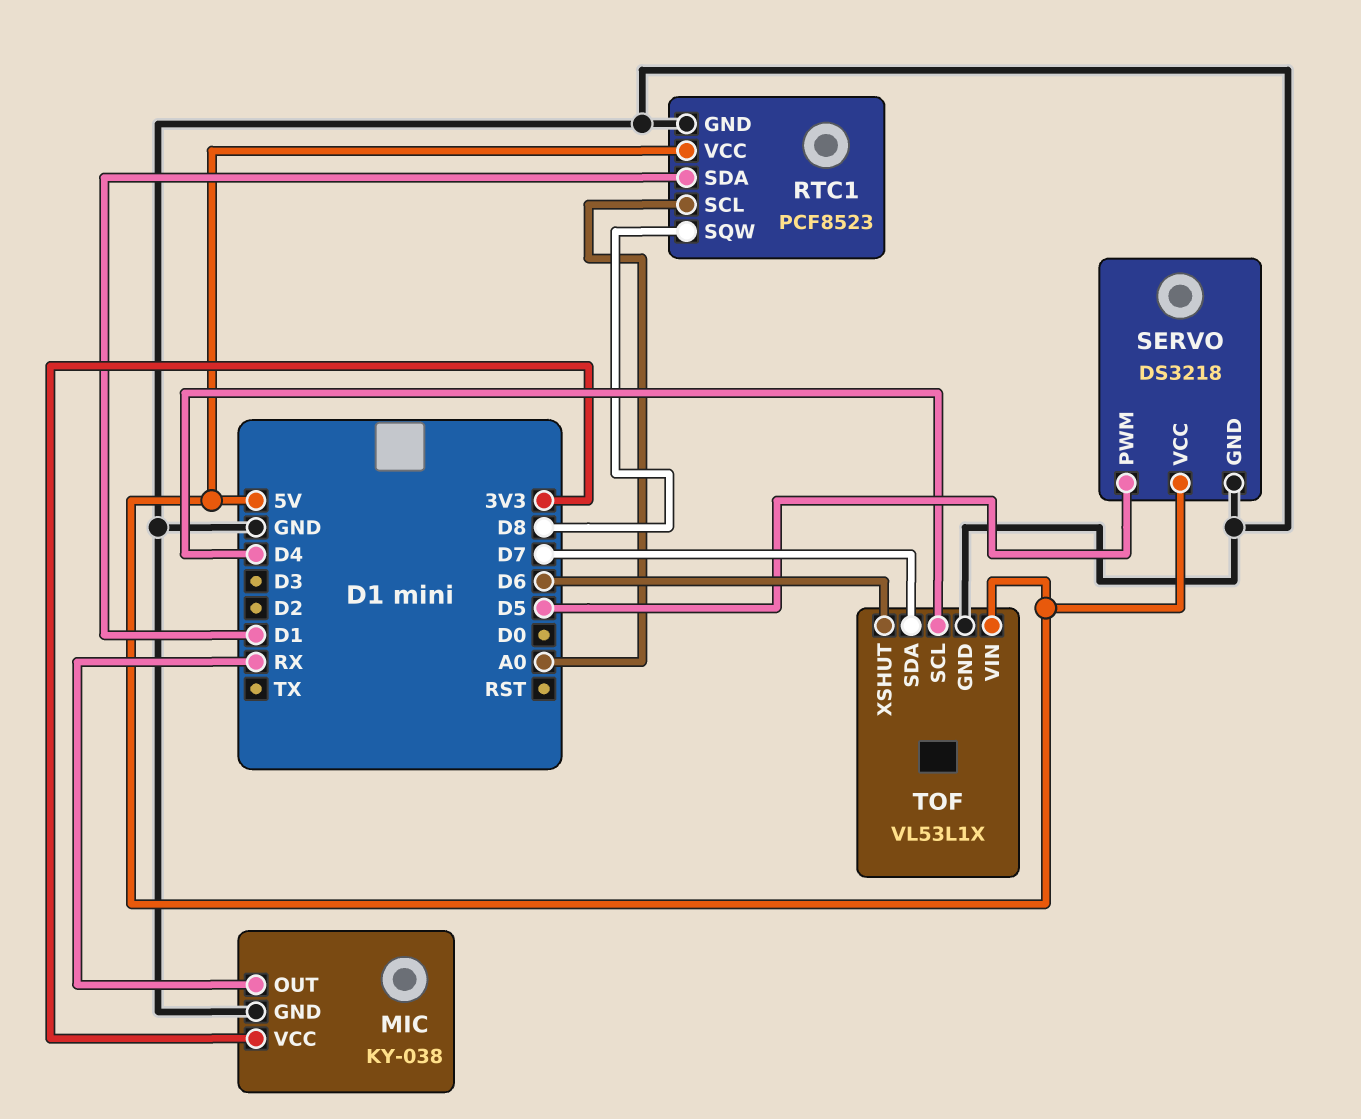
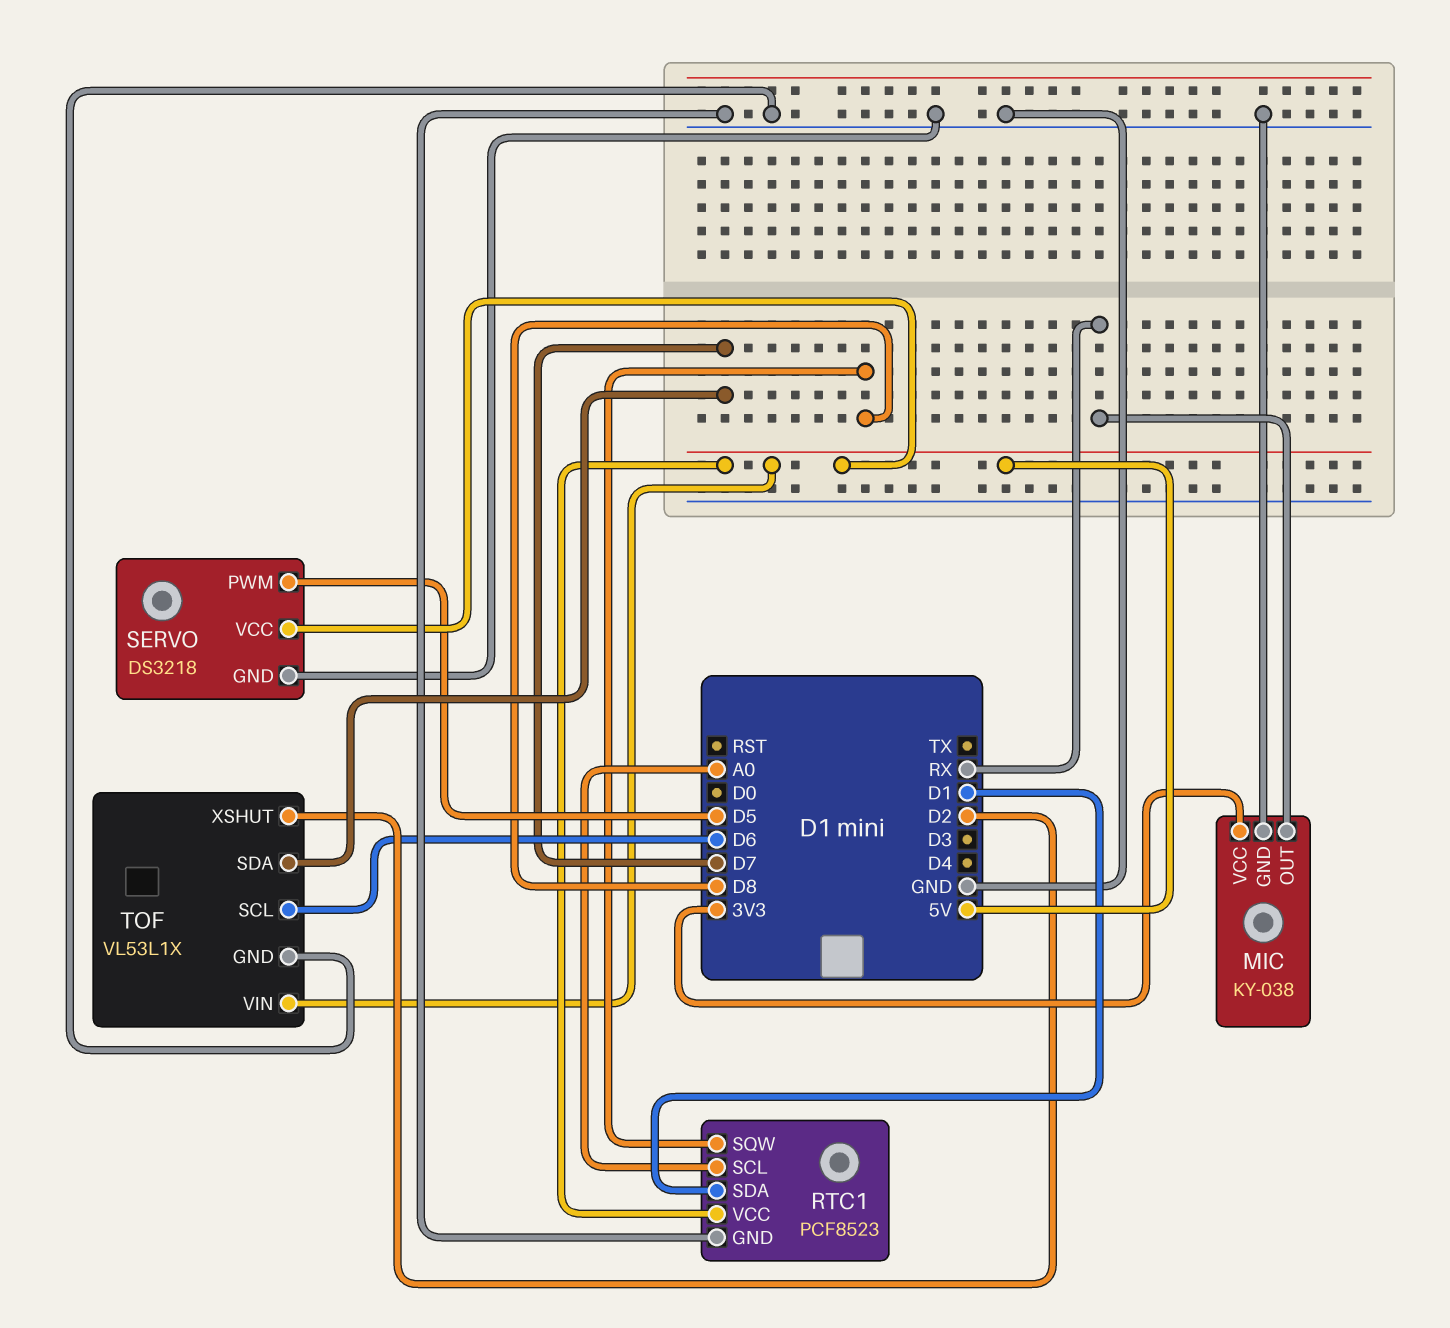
TOF pin SCL: D4 -> D6
TOF pin XSHUT: D6 -> D2

